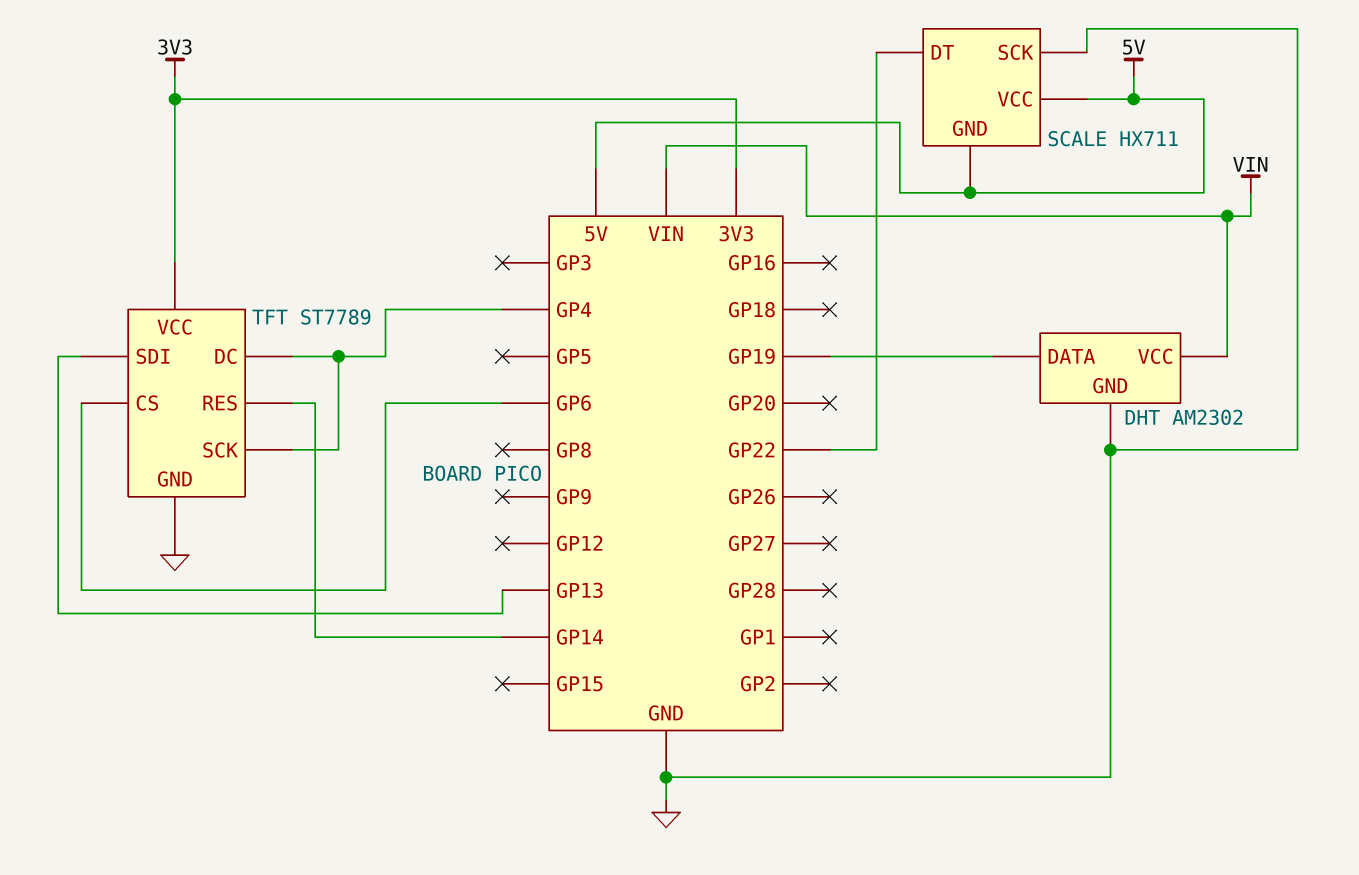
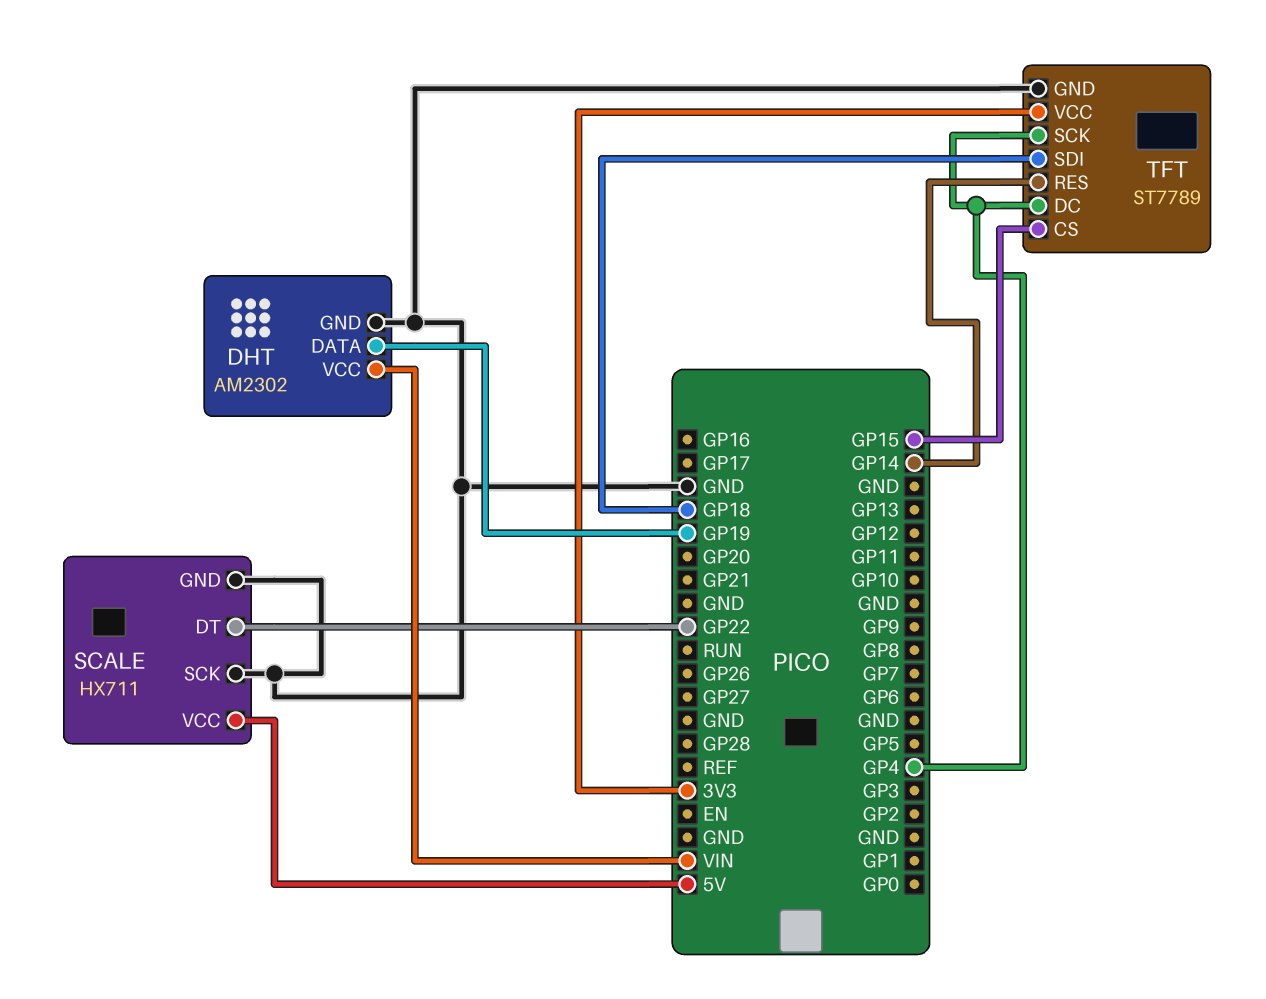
SCALE pin GND: 5V -> GND
TFT pin CS: GP6 -> GP15
TFT pin SDI: GP13 -> GP18

